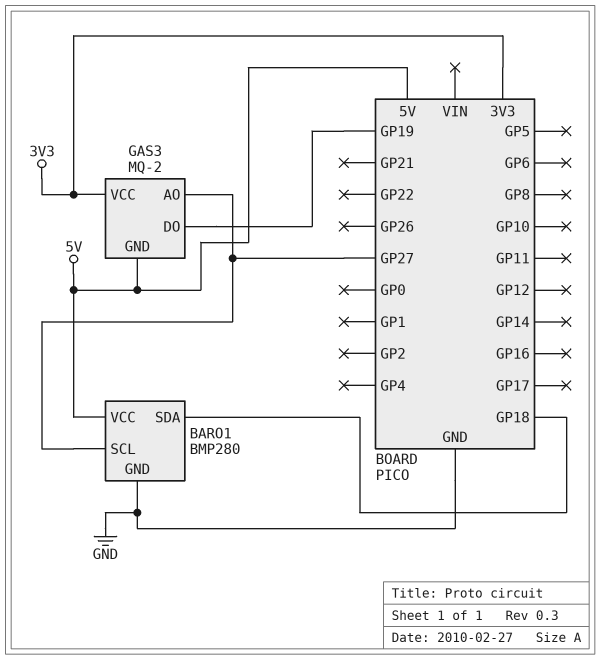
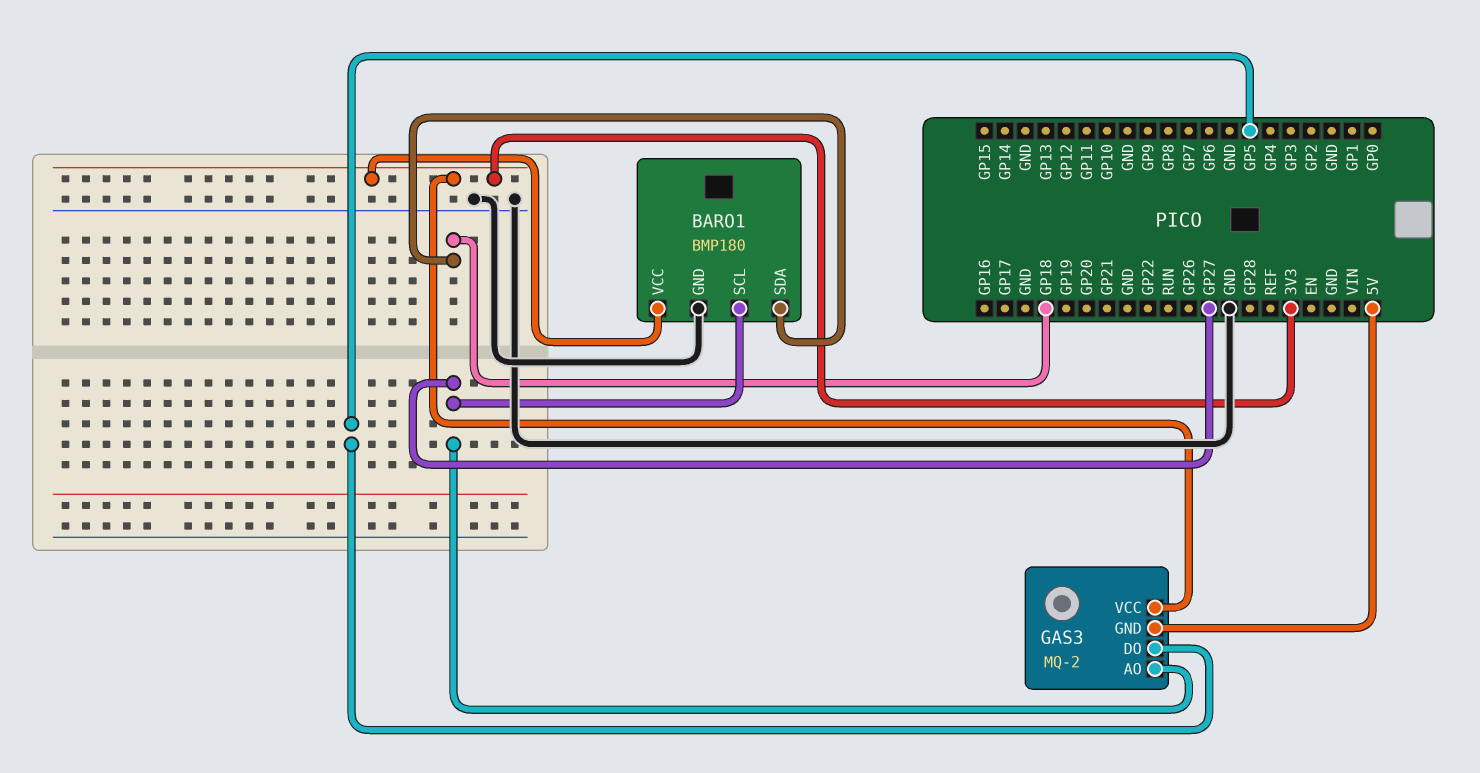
BARO1: BMP280 -> BMP180
BARO1 pin VCC: 5V -> 3V3
GAS3 pin DO: GP19 -> GP5

